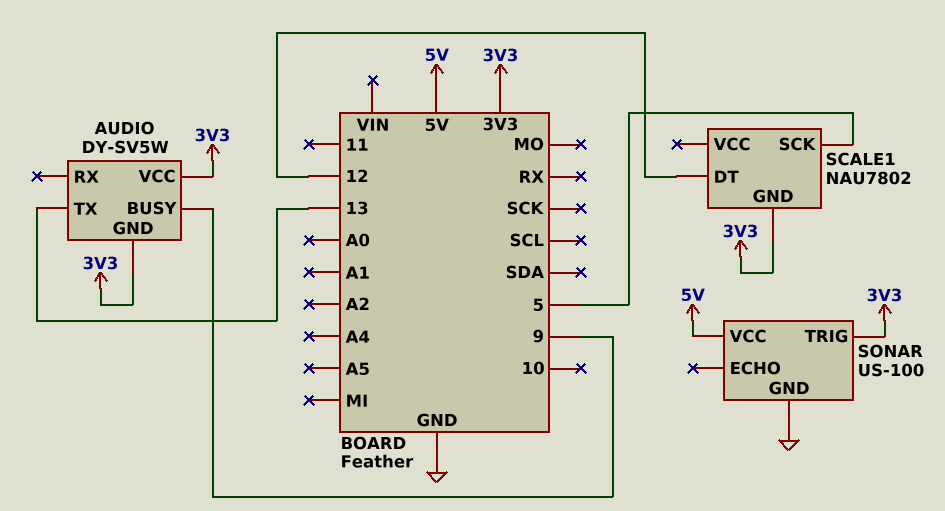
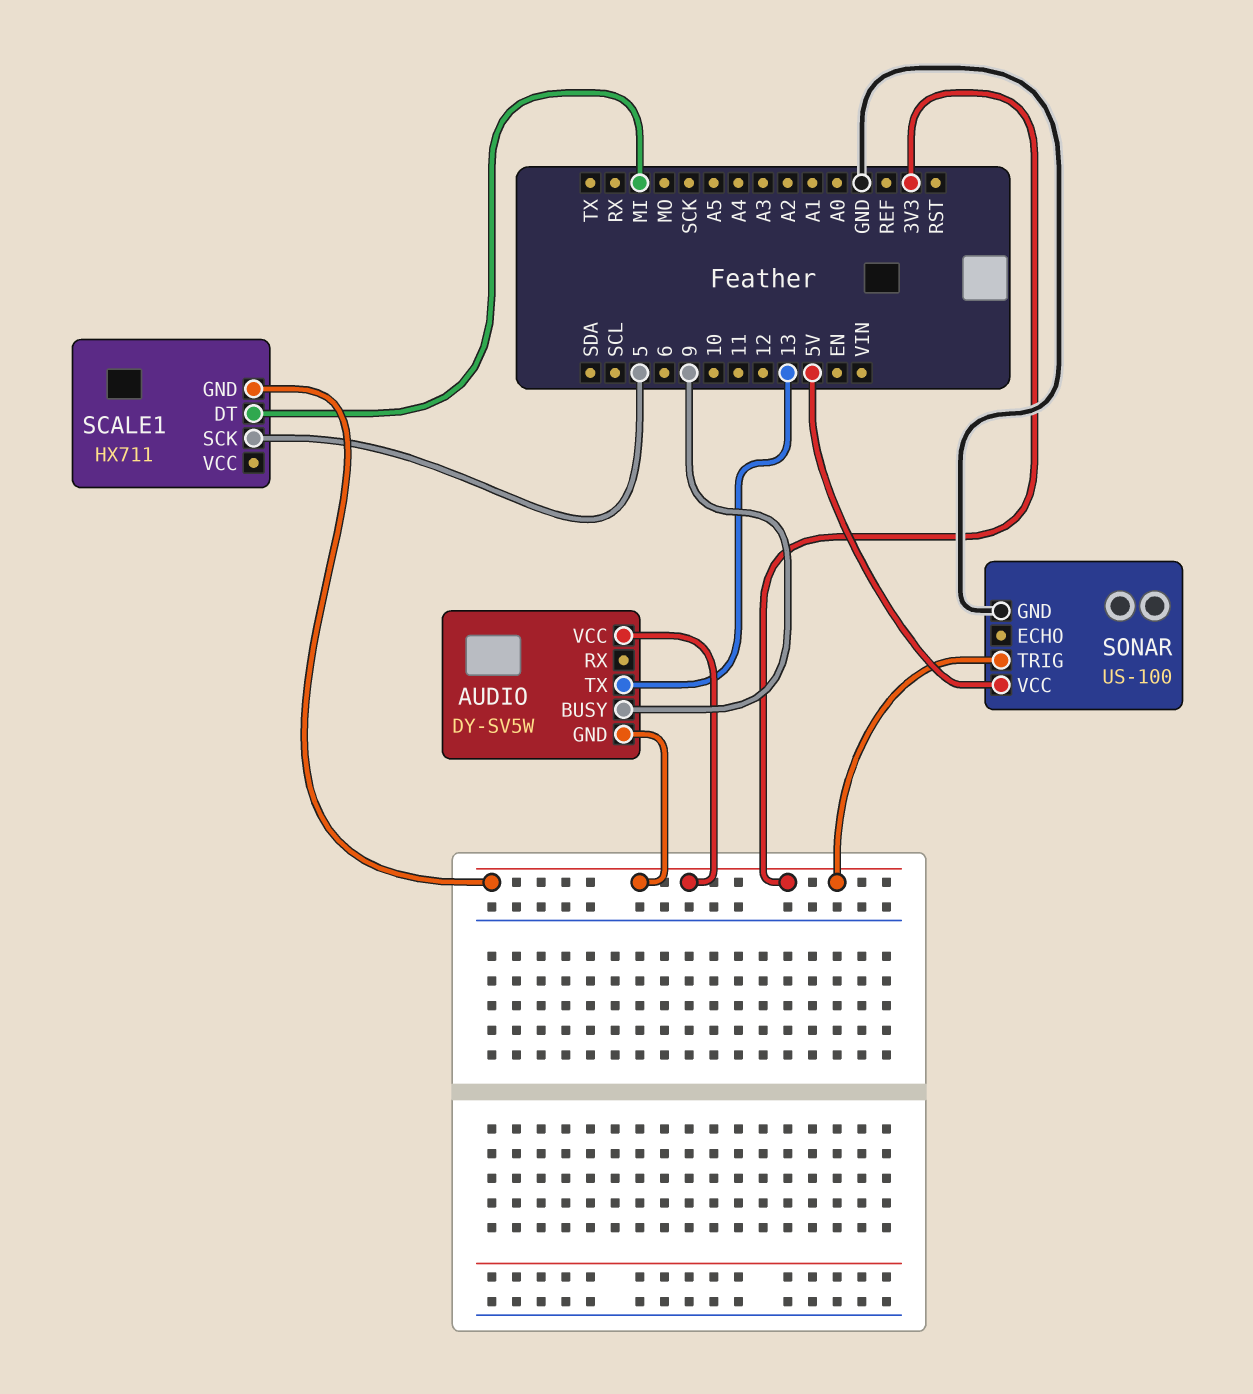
SCALE1: NAU7802 -> HX711
SCALE1 pin DT: 12 -> MI

